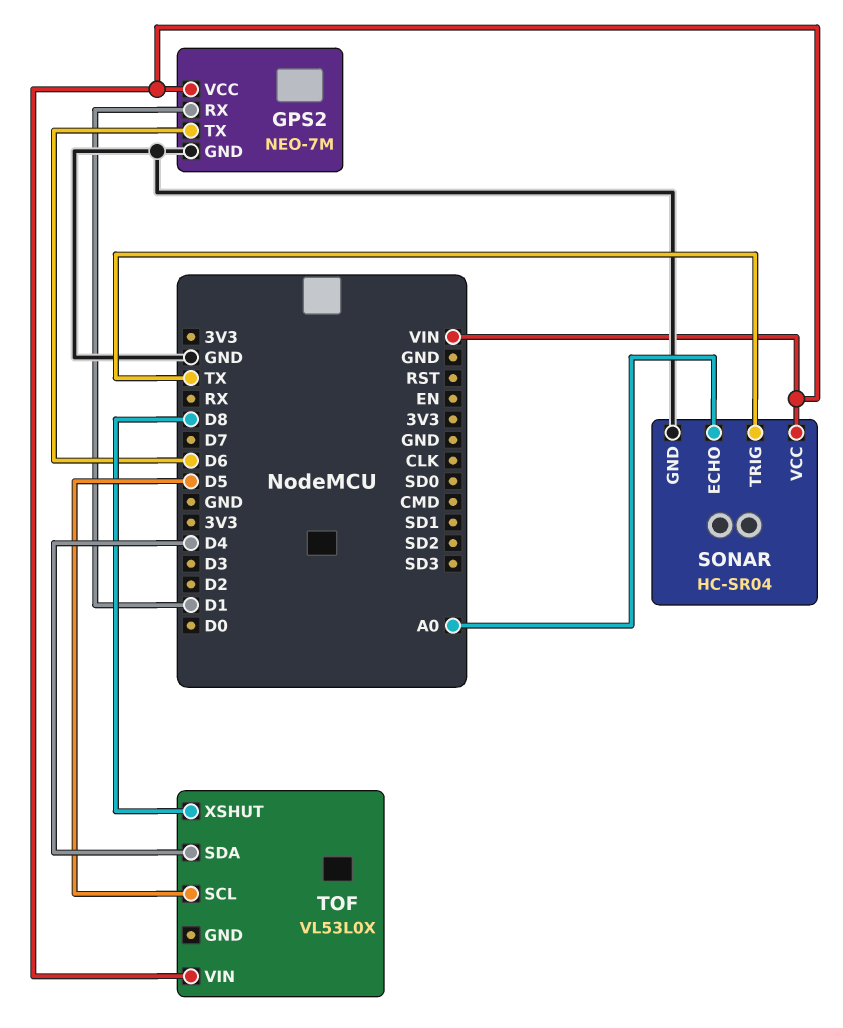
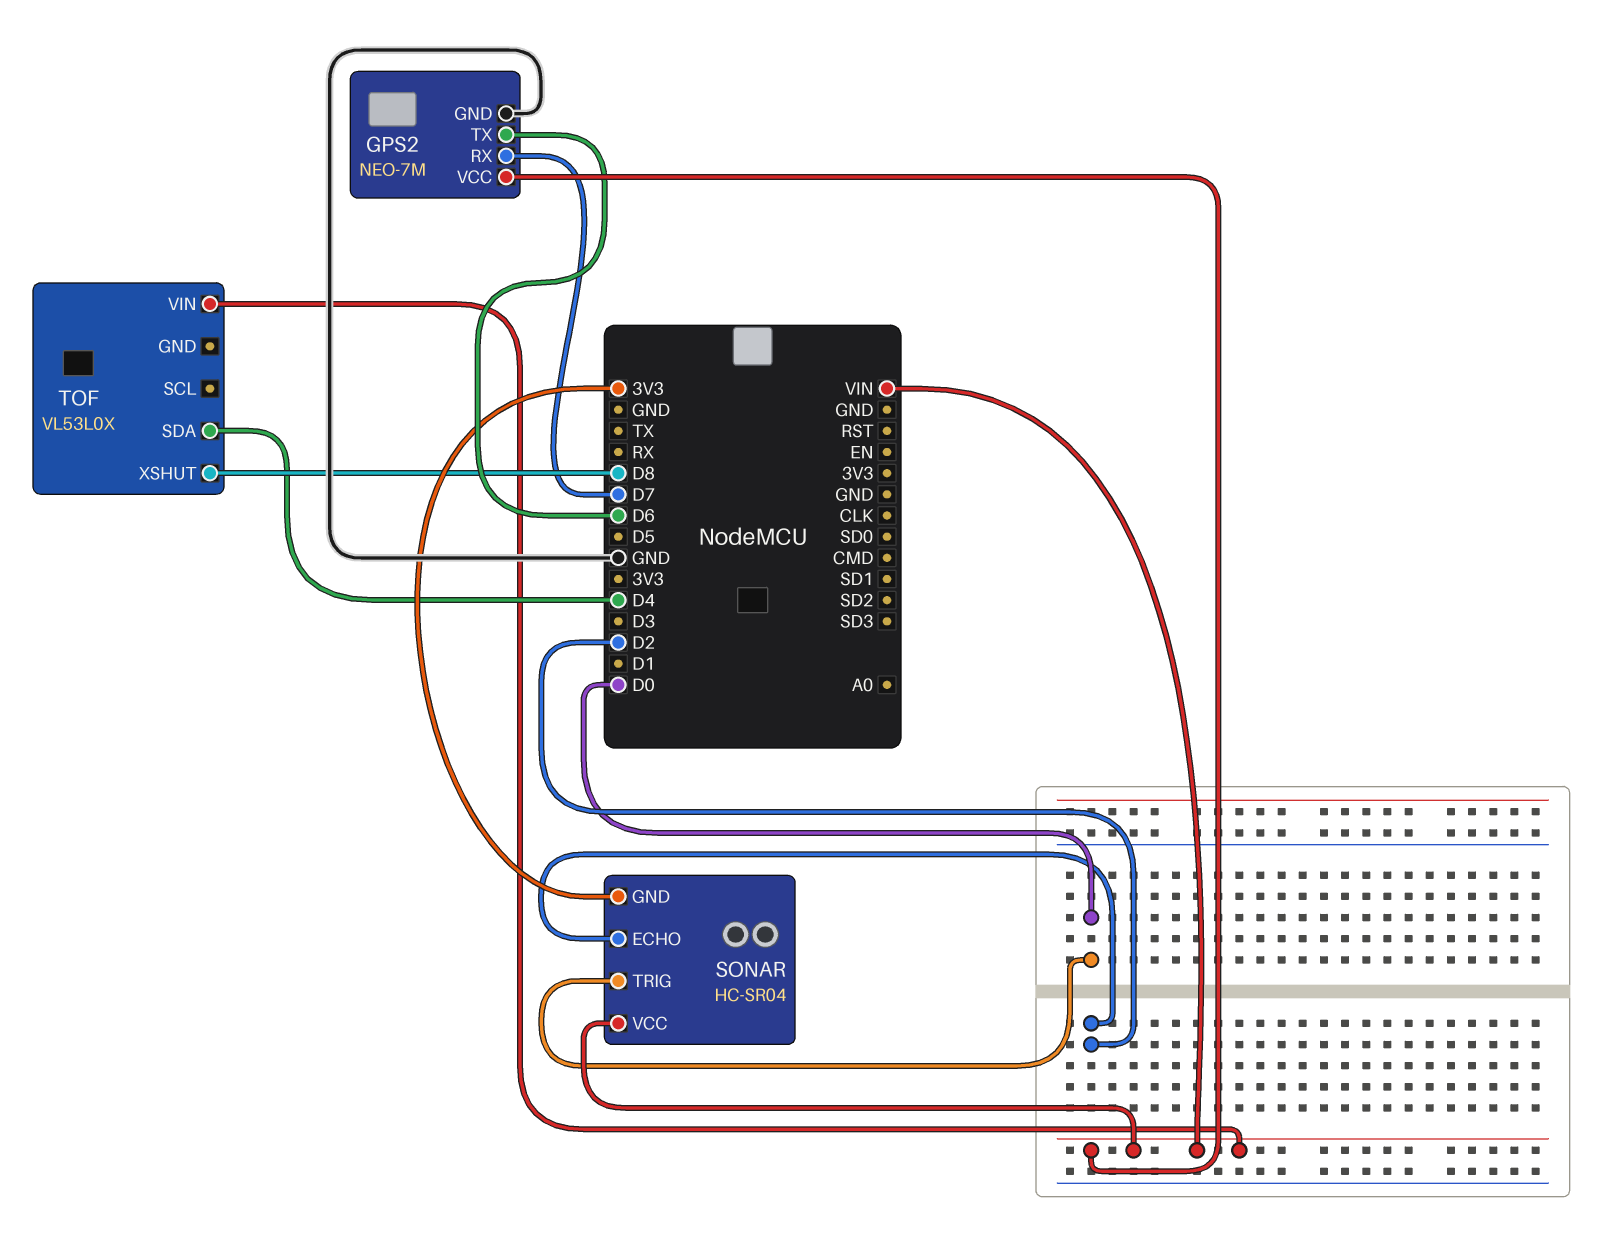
GPS2 pin RX: D1 -> D7
SONAR pin ECHO: A0 -> D2
SONAR pin GND: GND -> 3V3
SONAR pin TRIG: TX -> D0
TOF pin SCL: D5 -> none

